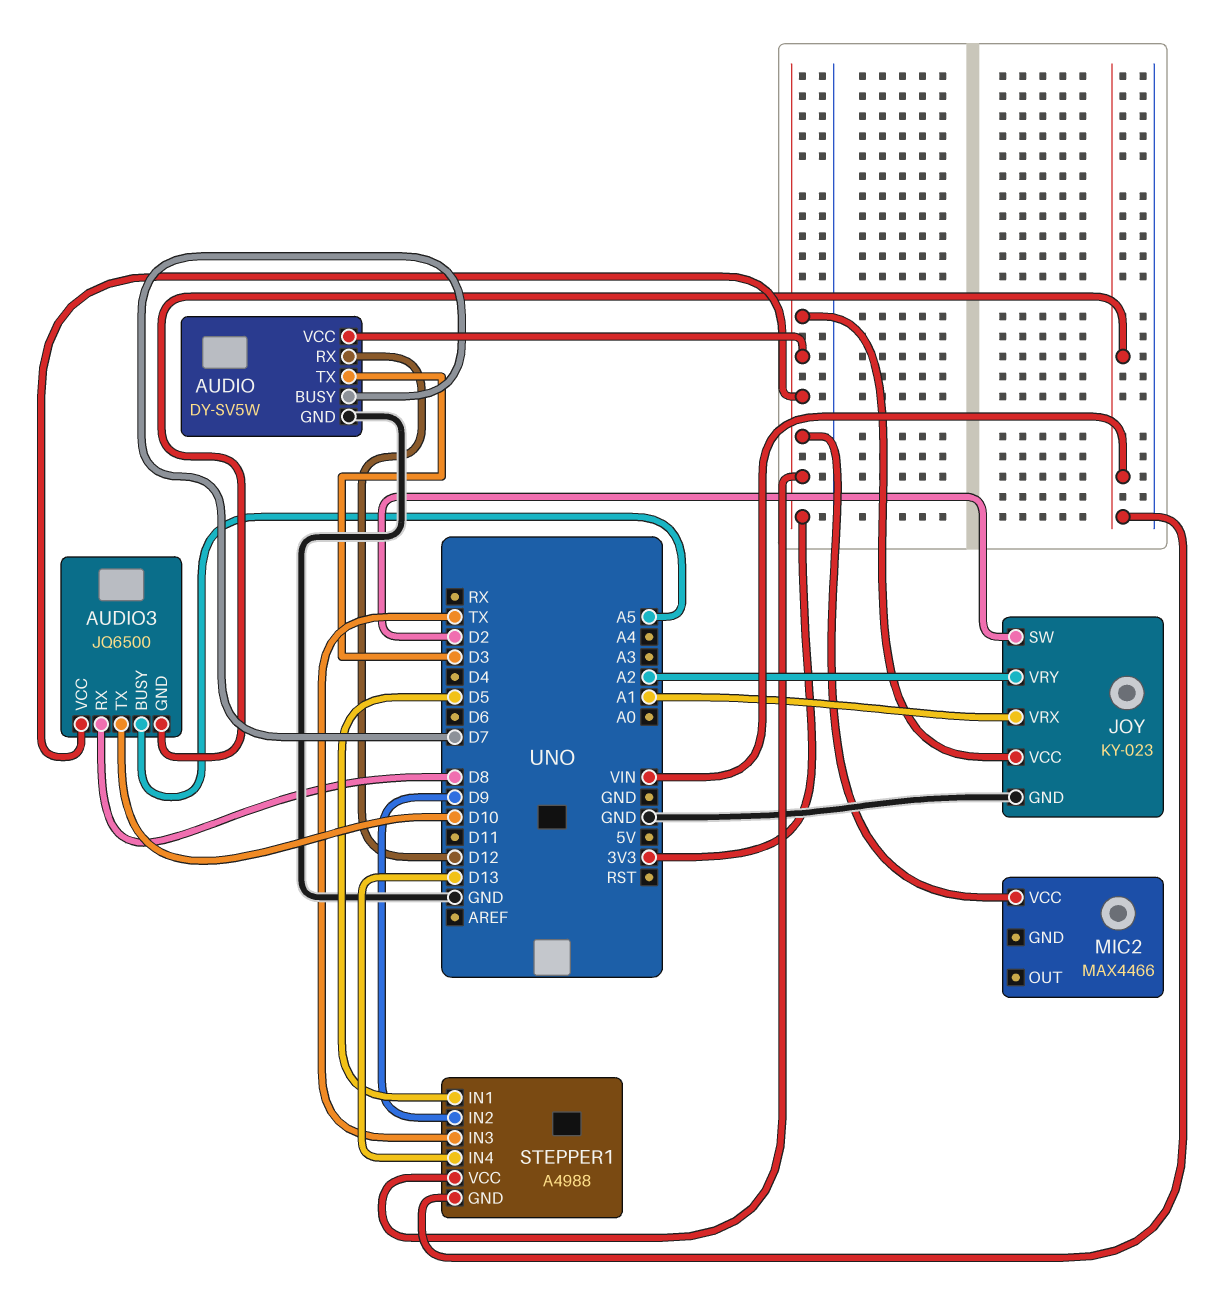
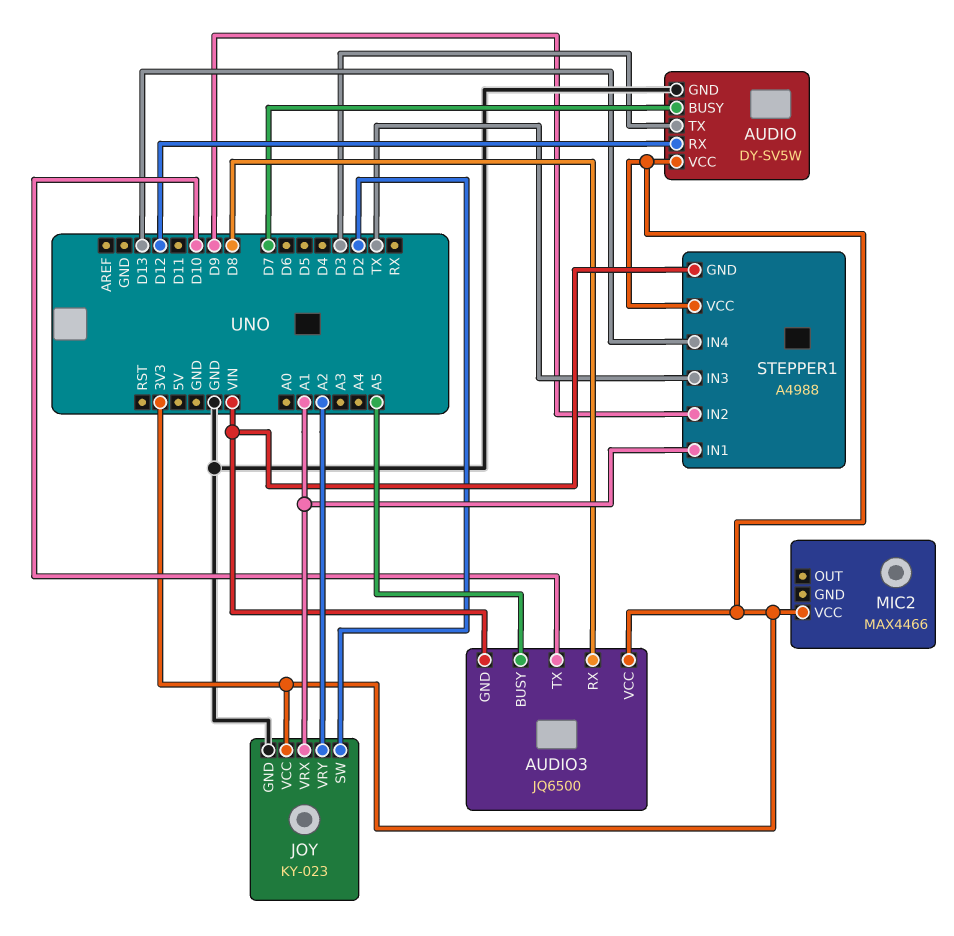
STEPPER1 pin IN1: D5 -> A1

